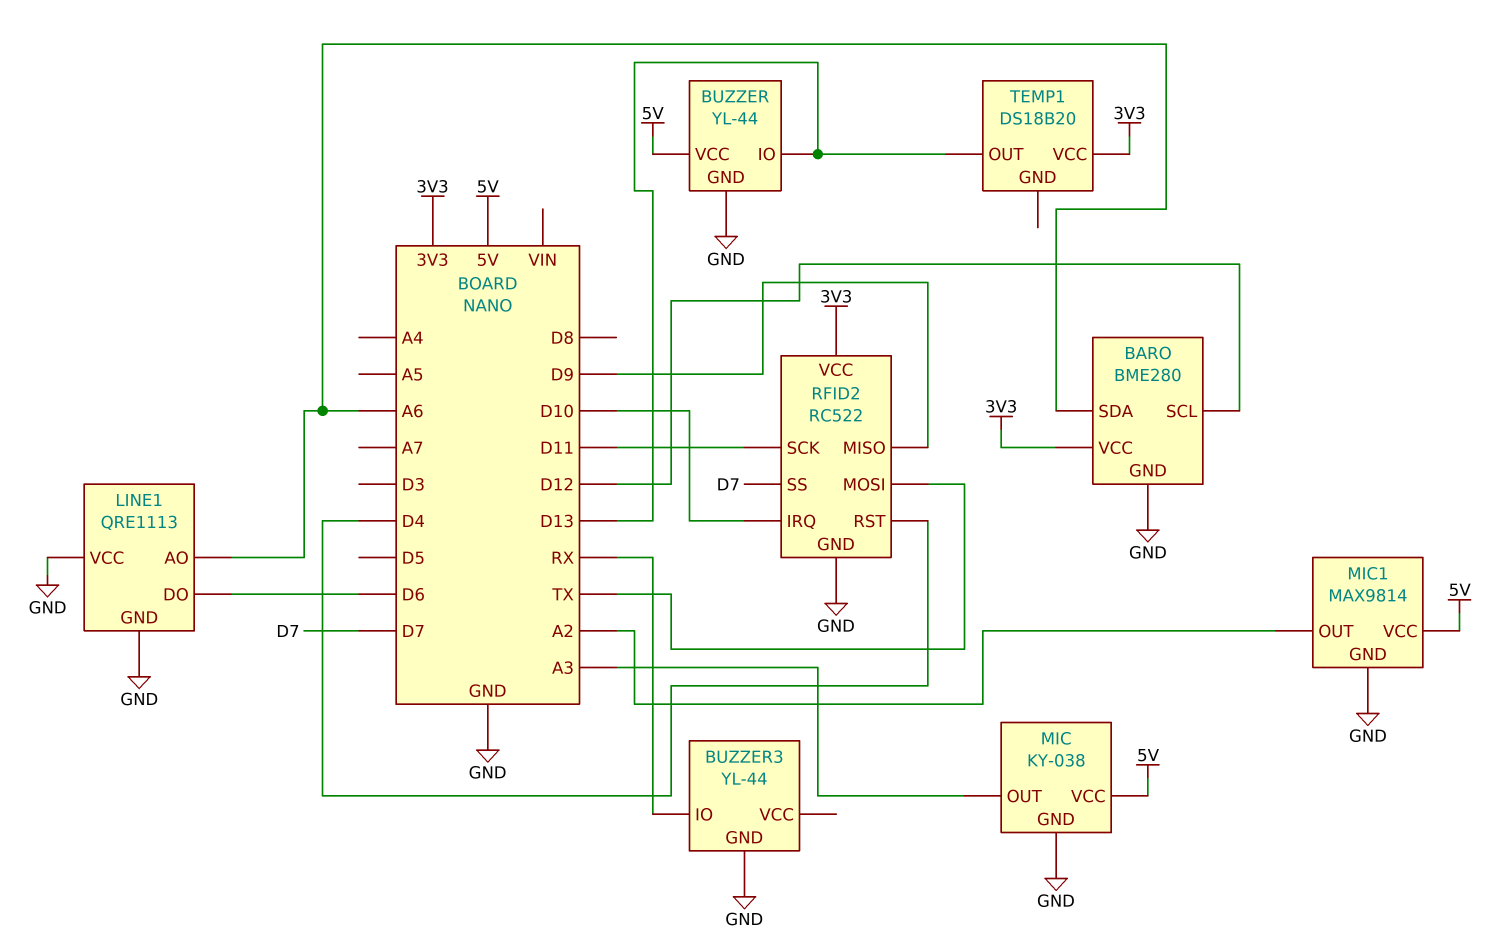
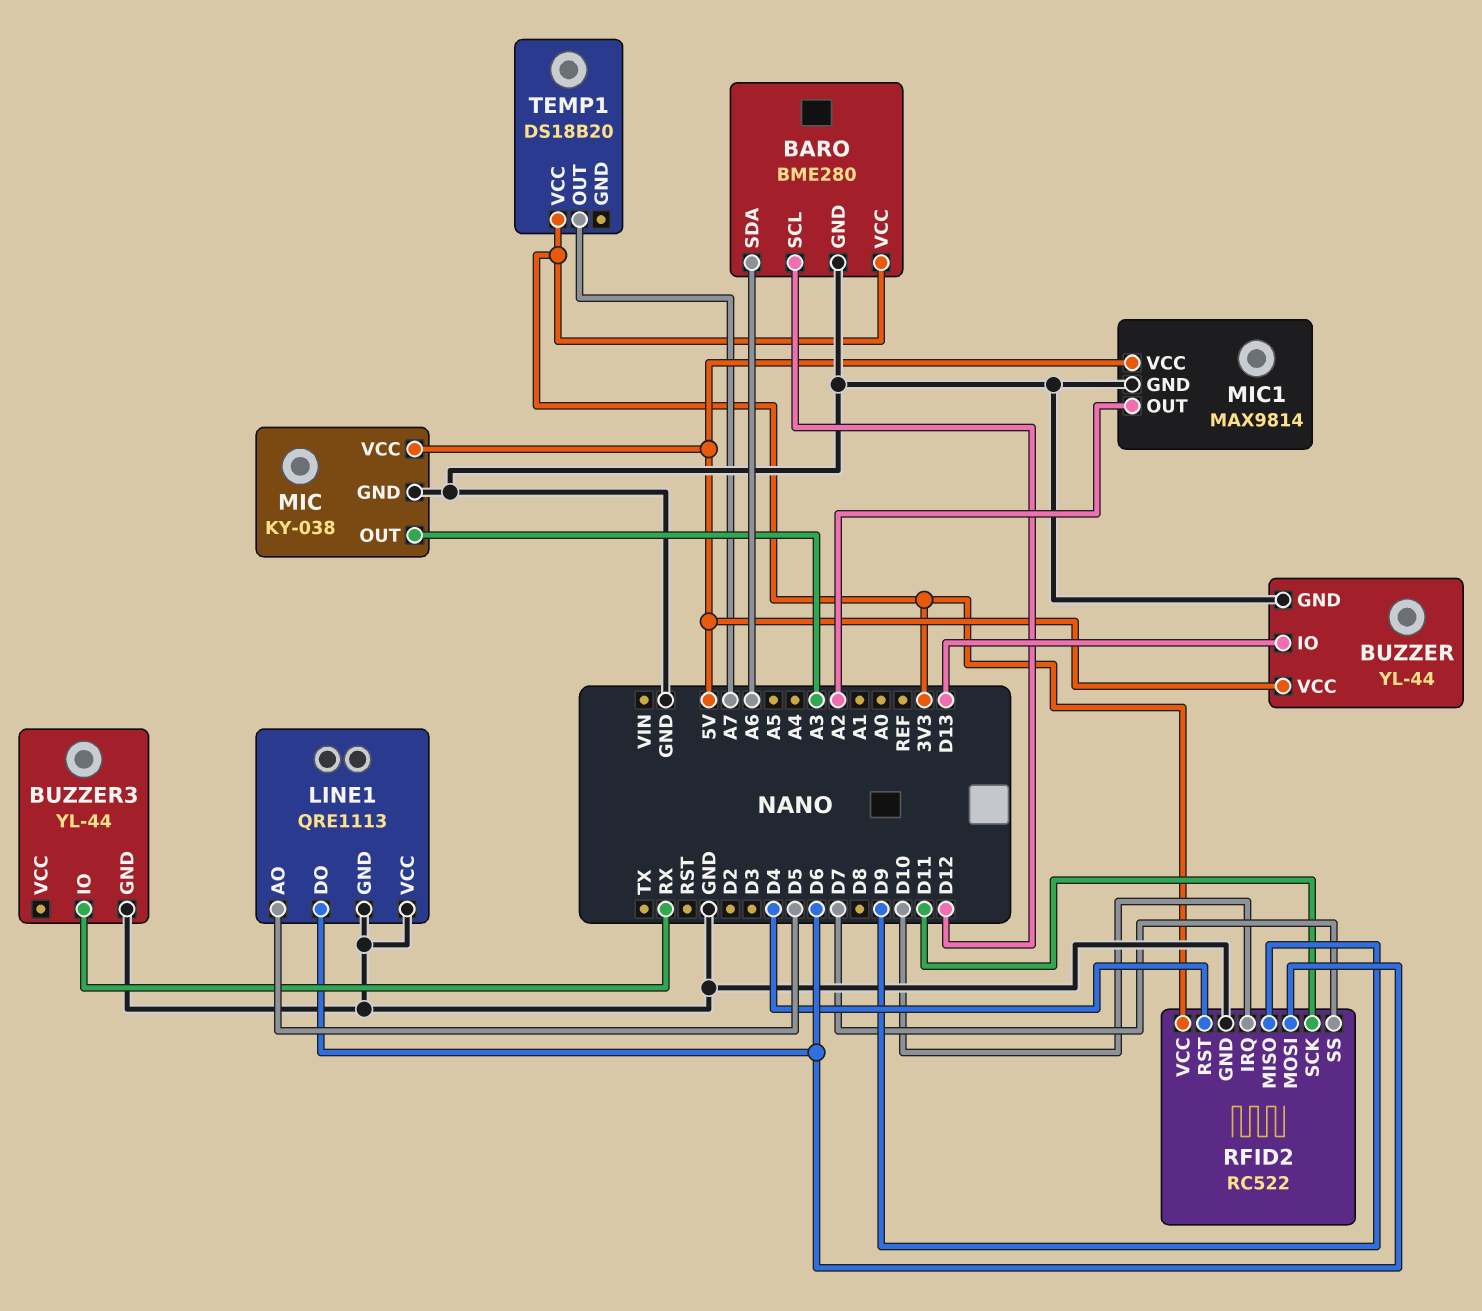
LINE1 pin AO: A6 -> D5
RFID2 pin MOSI: TX -> D6
TEMP1 pin OUT: D13 -> A7

